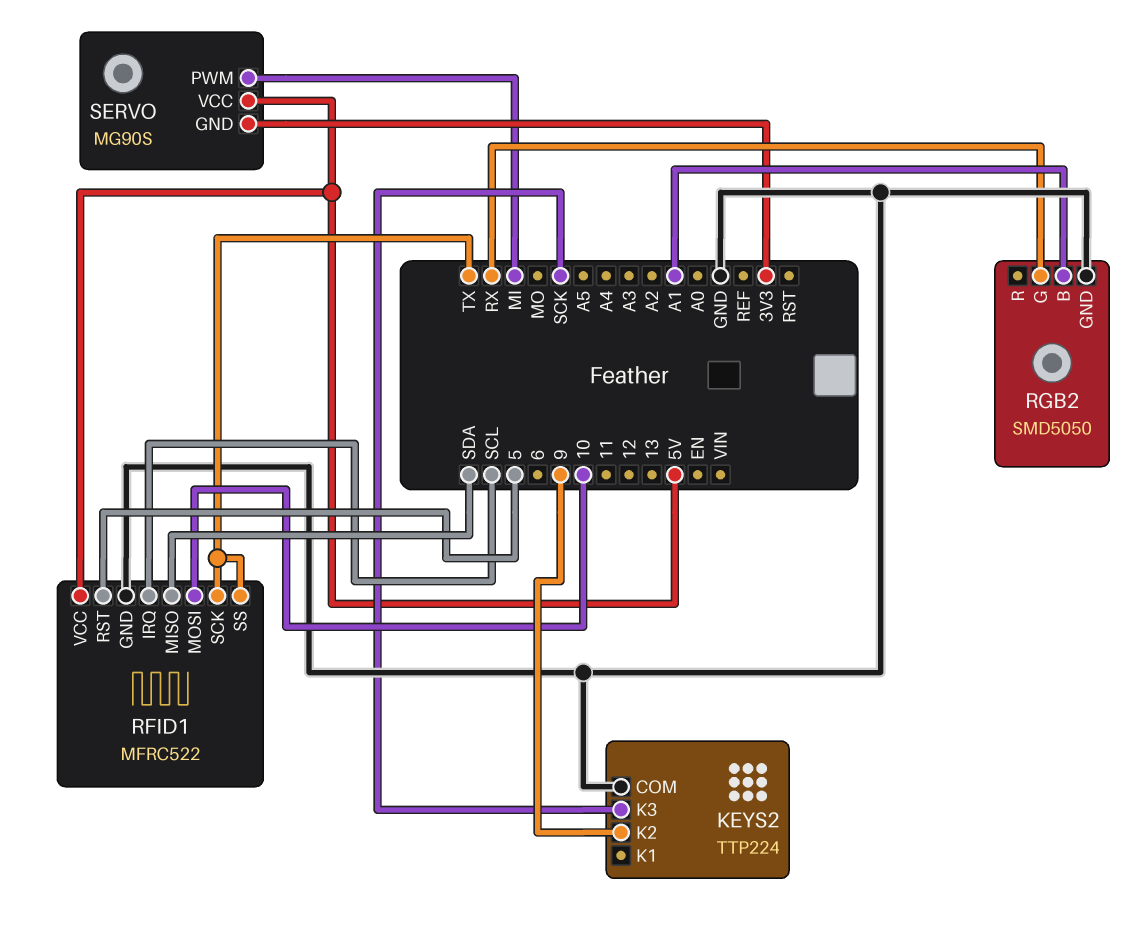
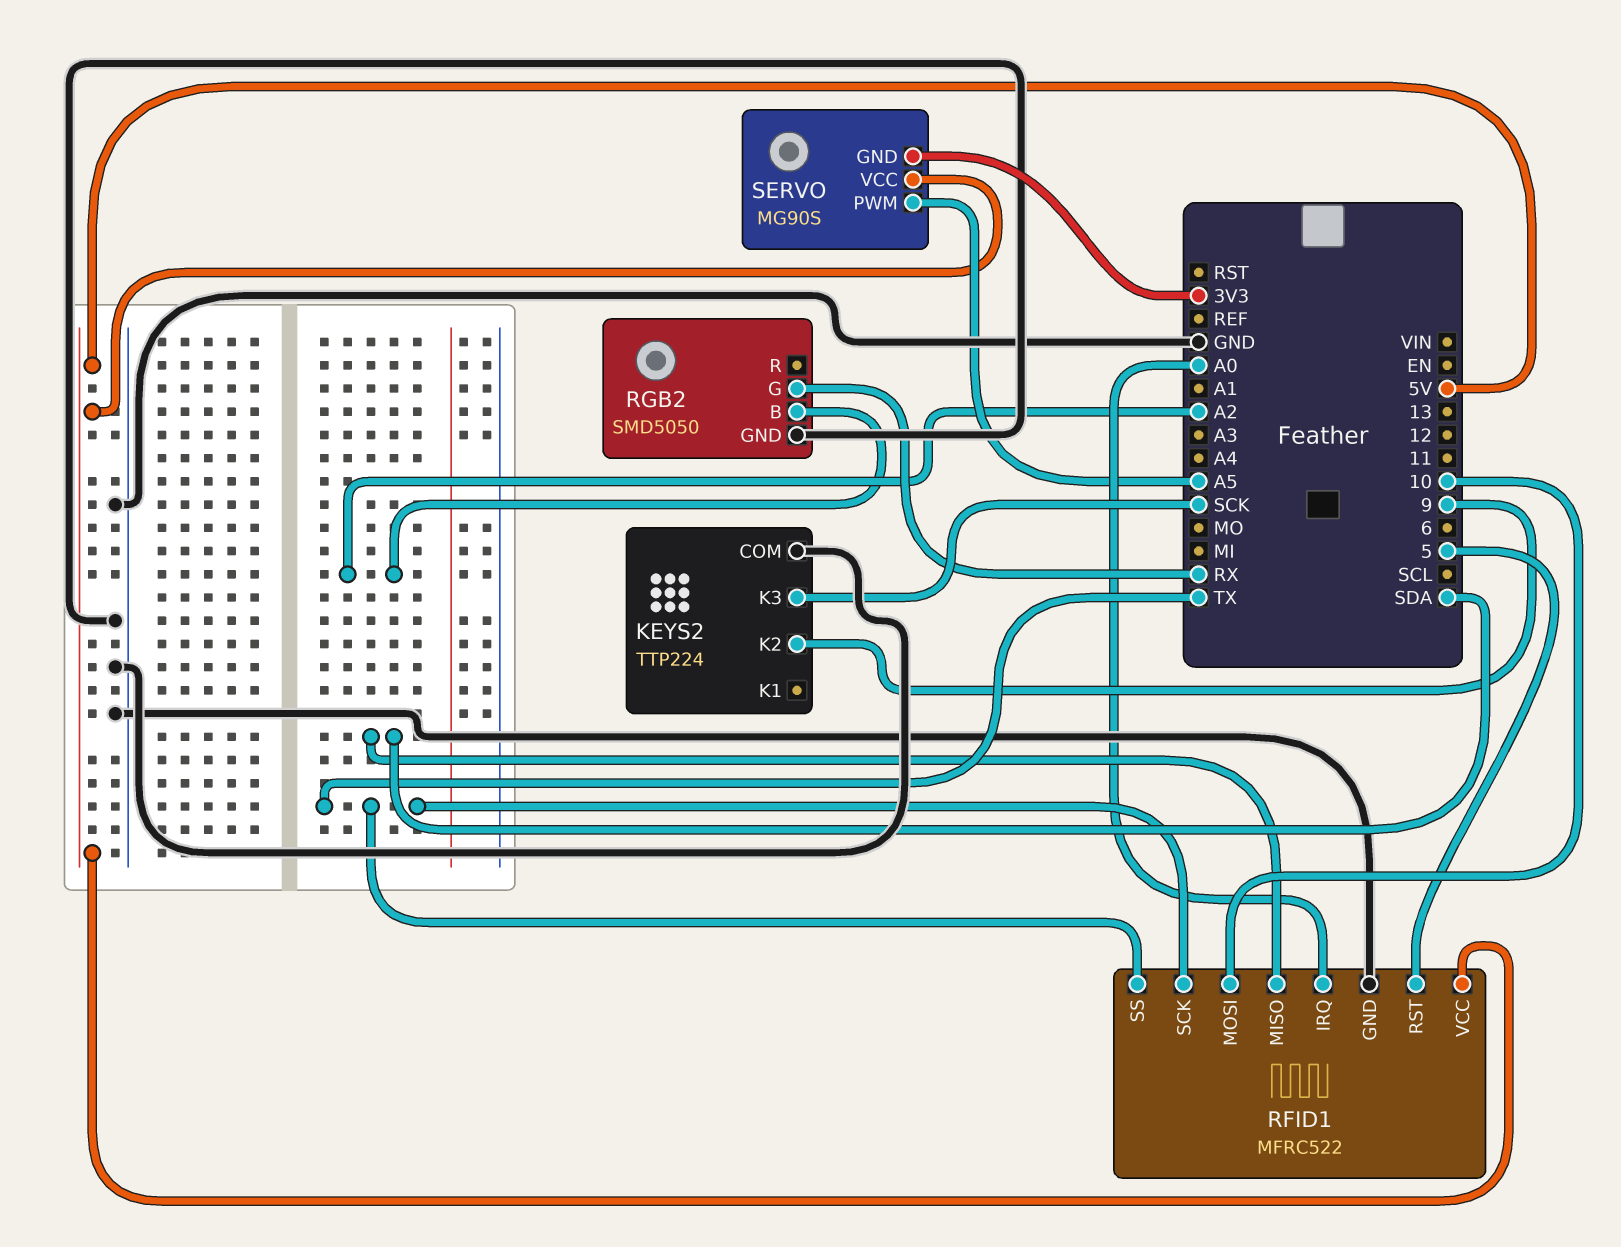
RFID1 pin IRQ: SCL -> A0
RGB2 pin B: A1 -> A2
SERVO pin PWM: MI -> A5

